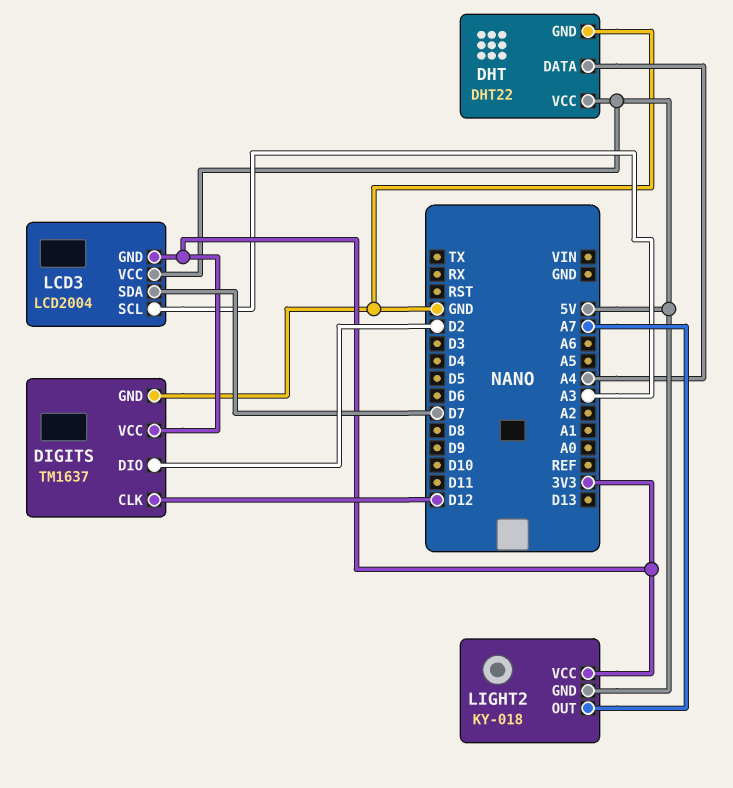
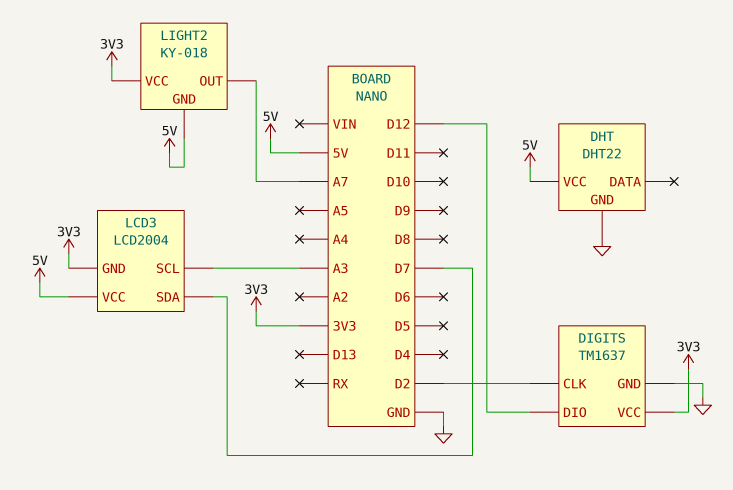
DHT pin DATA: A4 -> none
DIGITS pin CLK: D12 -> D2
DIGITS pin DIO: D2 -> D12

